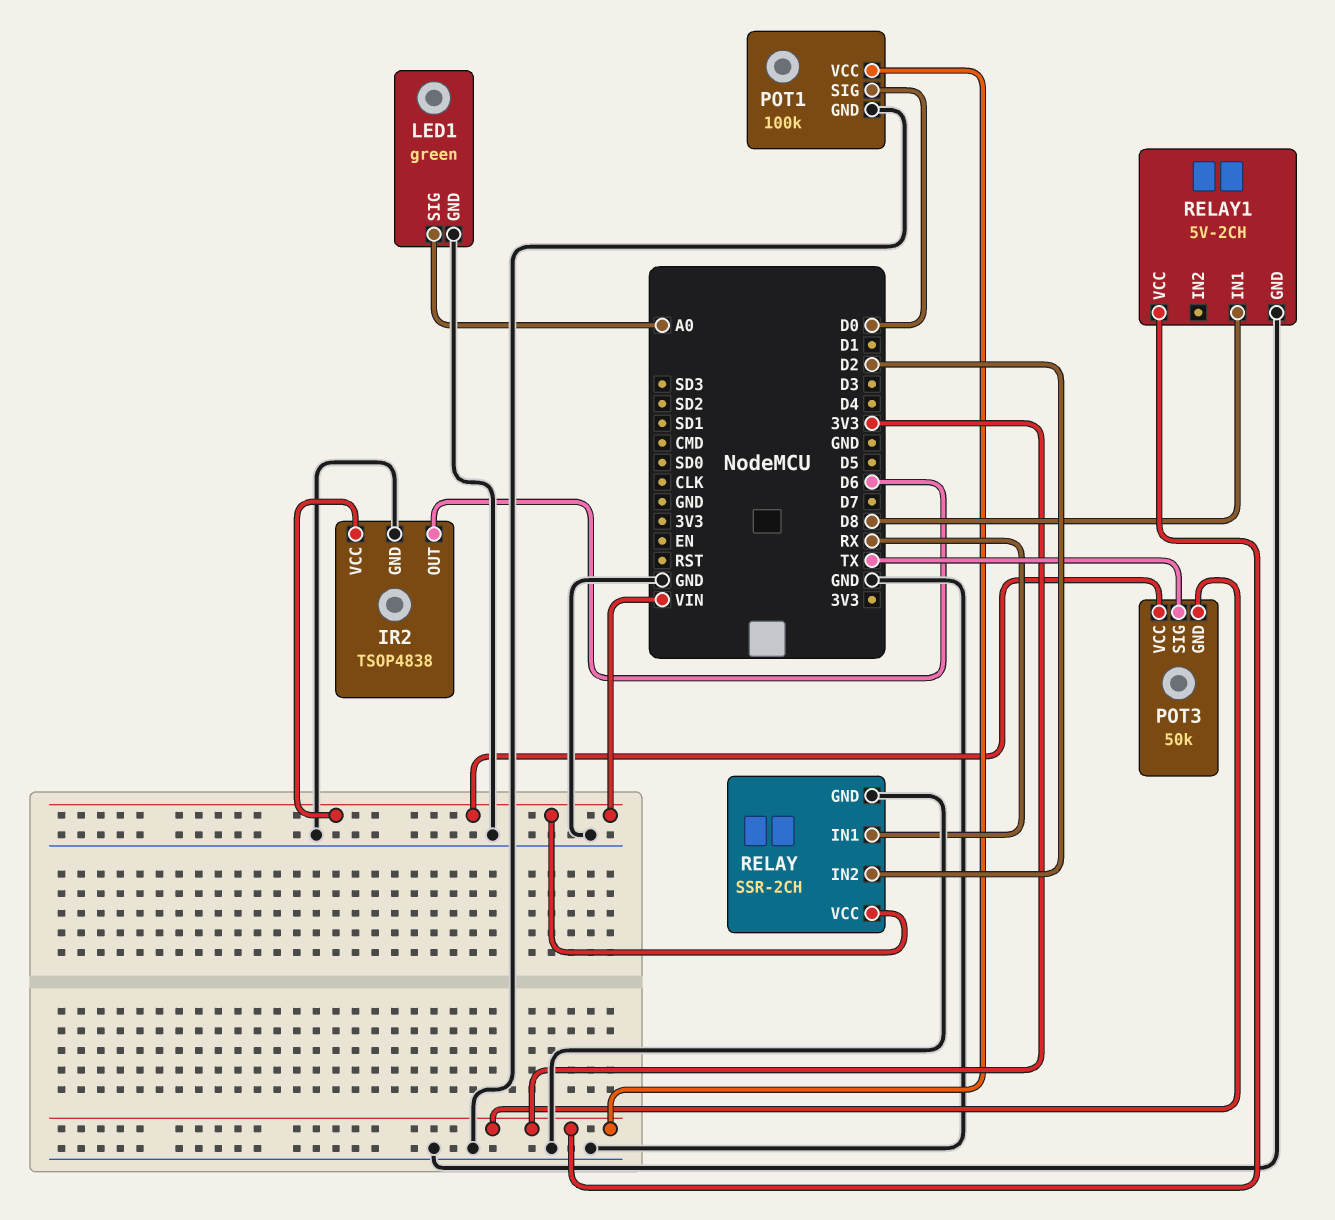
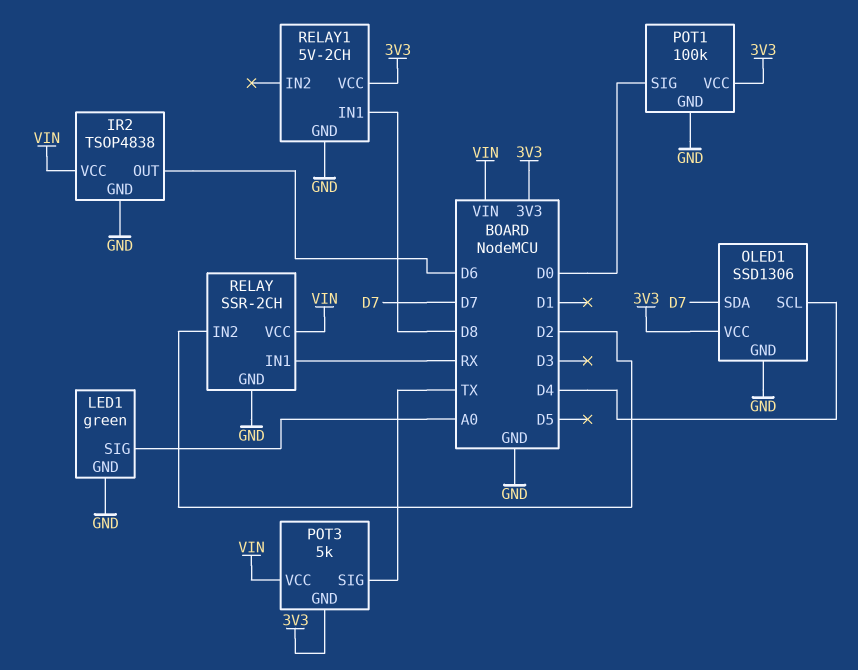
OLED1: none -> SSD1306
OLED1 pin GND: none -> GND
OLED1 pin SCL: none -> D4
OLED1 pin SDA: none -> D7
OLED1 pin VCC: none -> 3V3
POT3: 50k -> 5k

